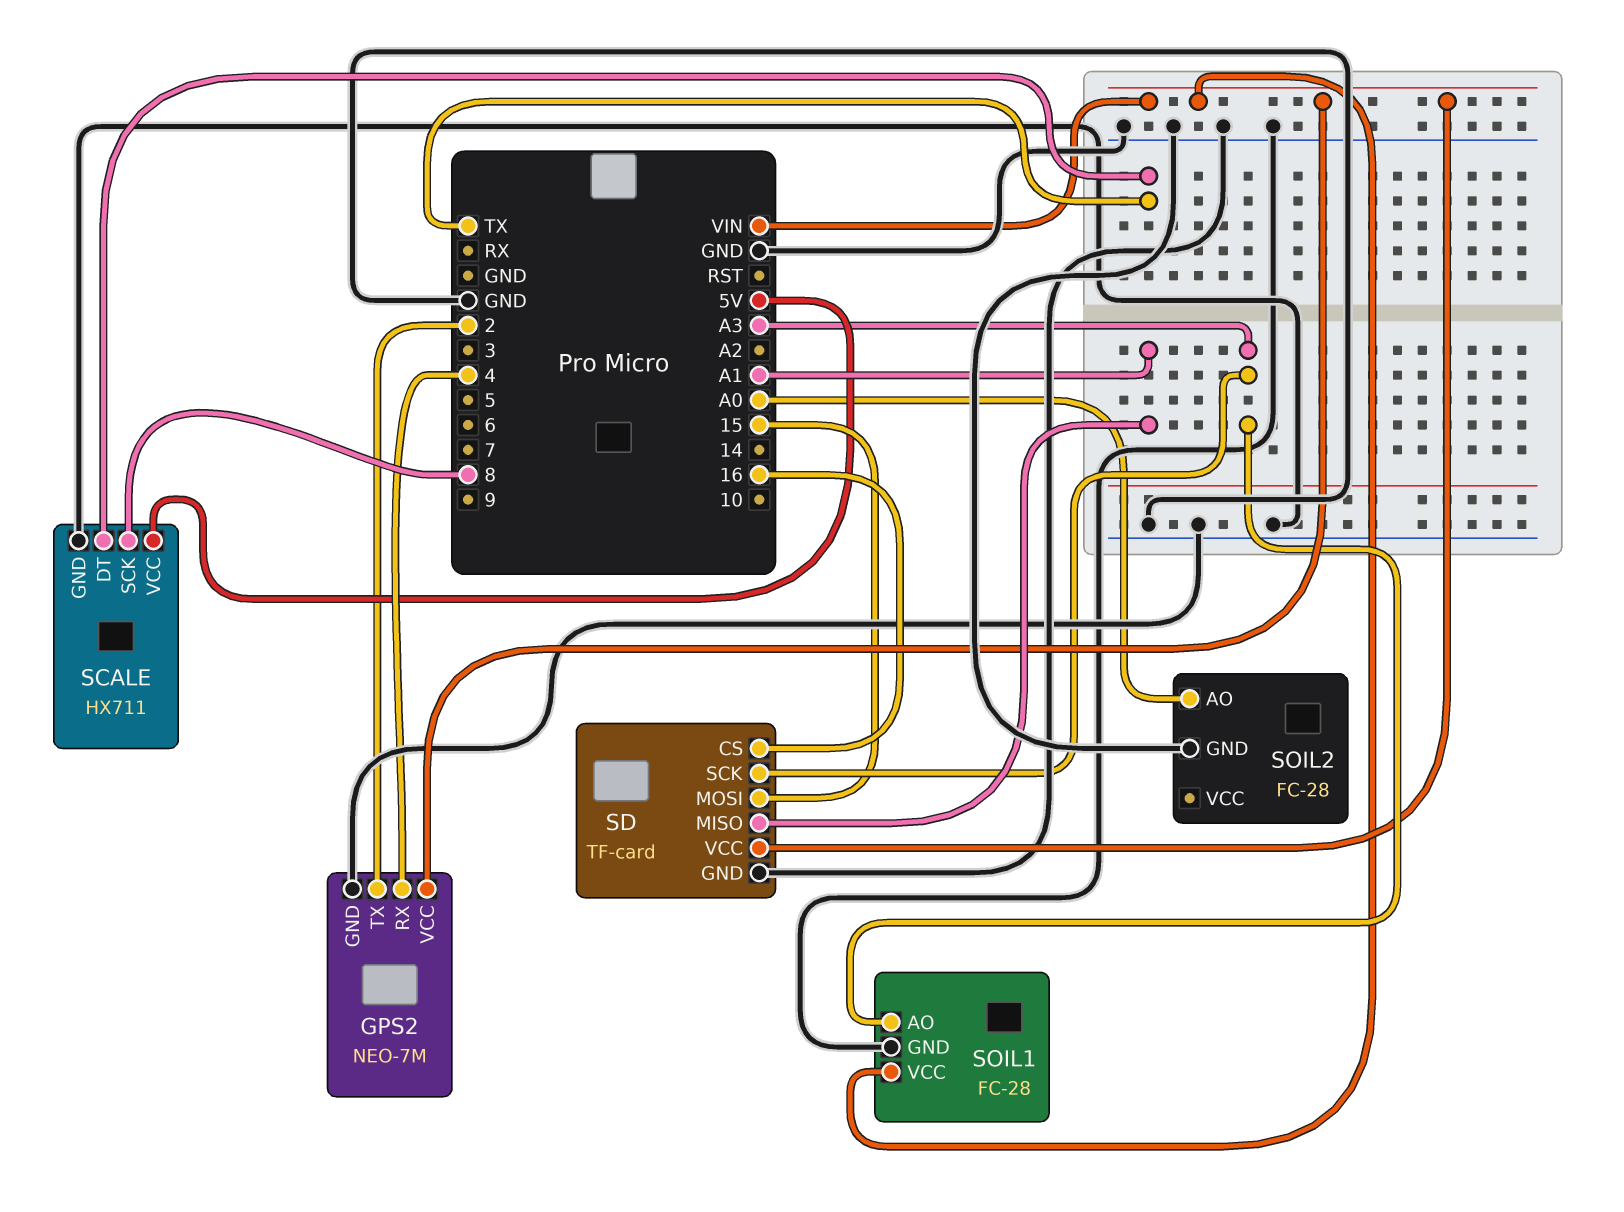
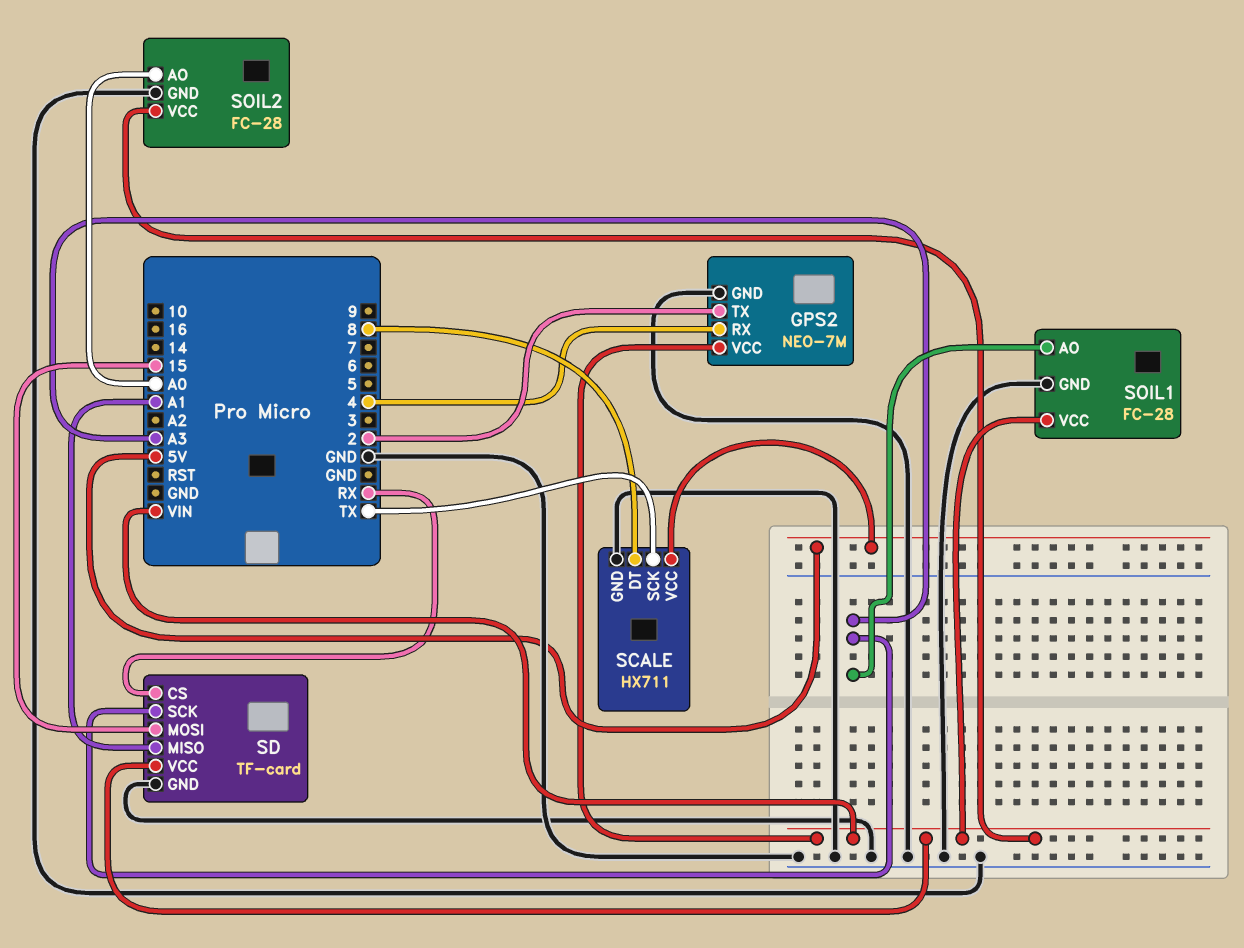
SCALE pin DT: TX -> 8
SCALE pin SCK: 8 -> TX
SD pin CS: 16 -> RX
SOIL2 pin VCC: none -> VIN

